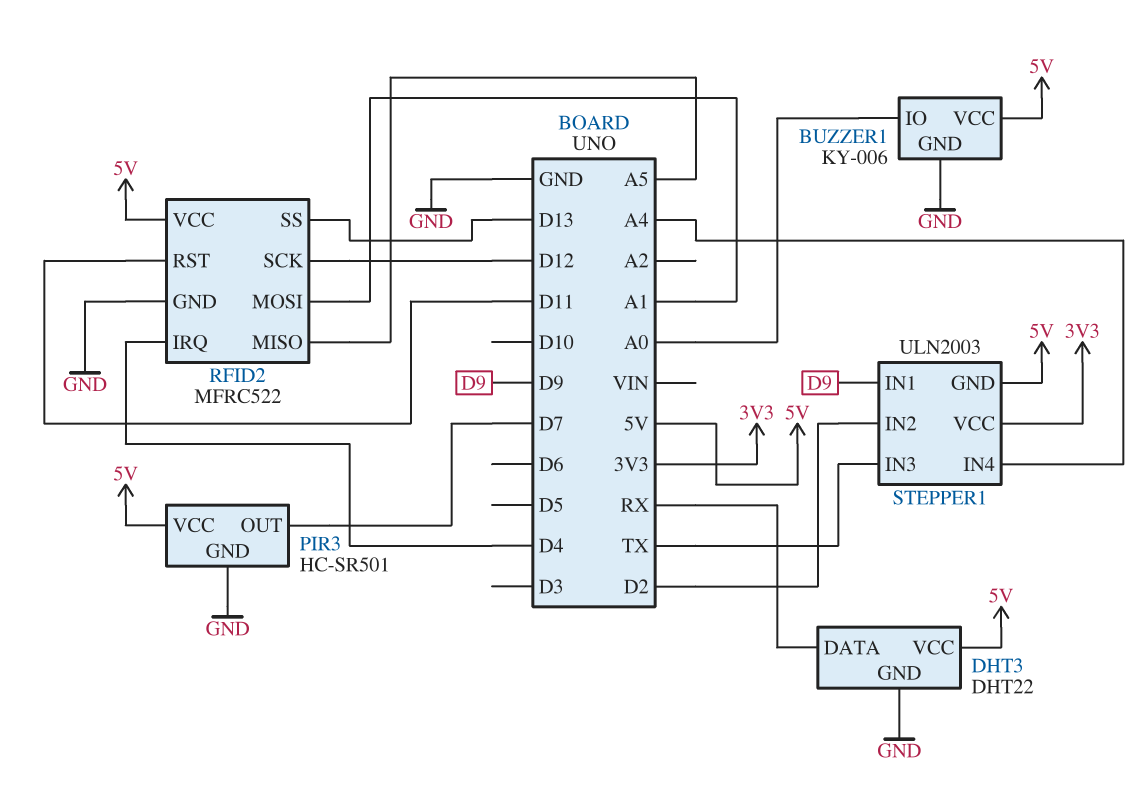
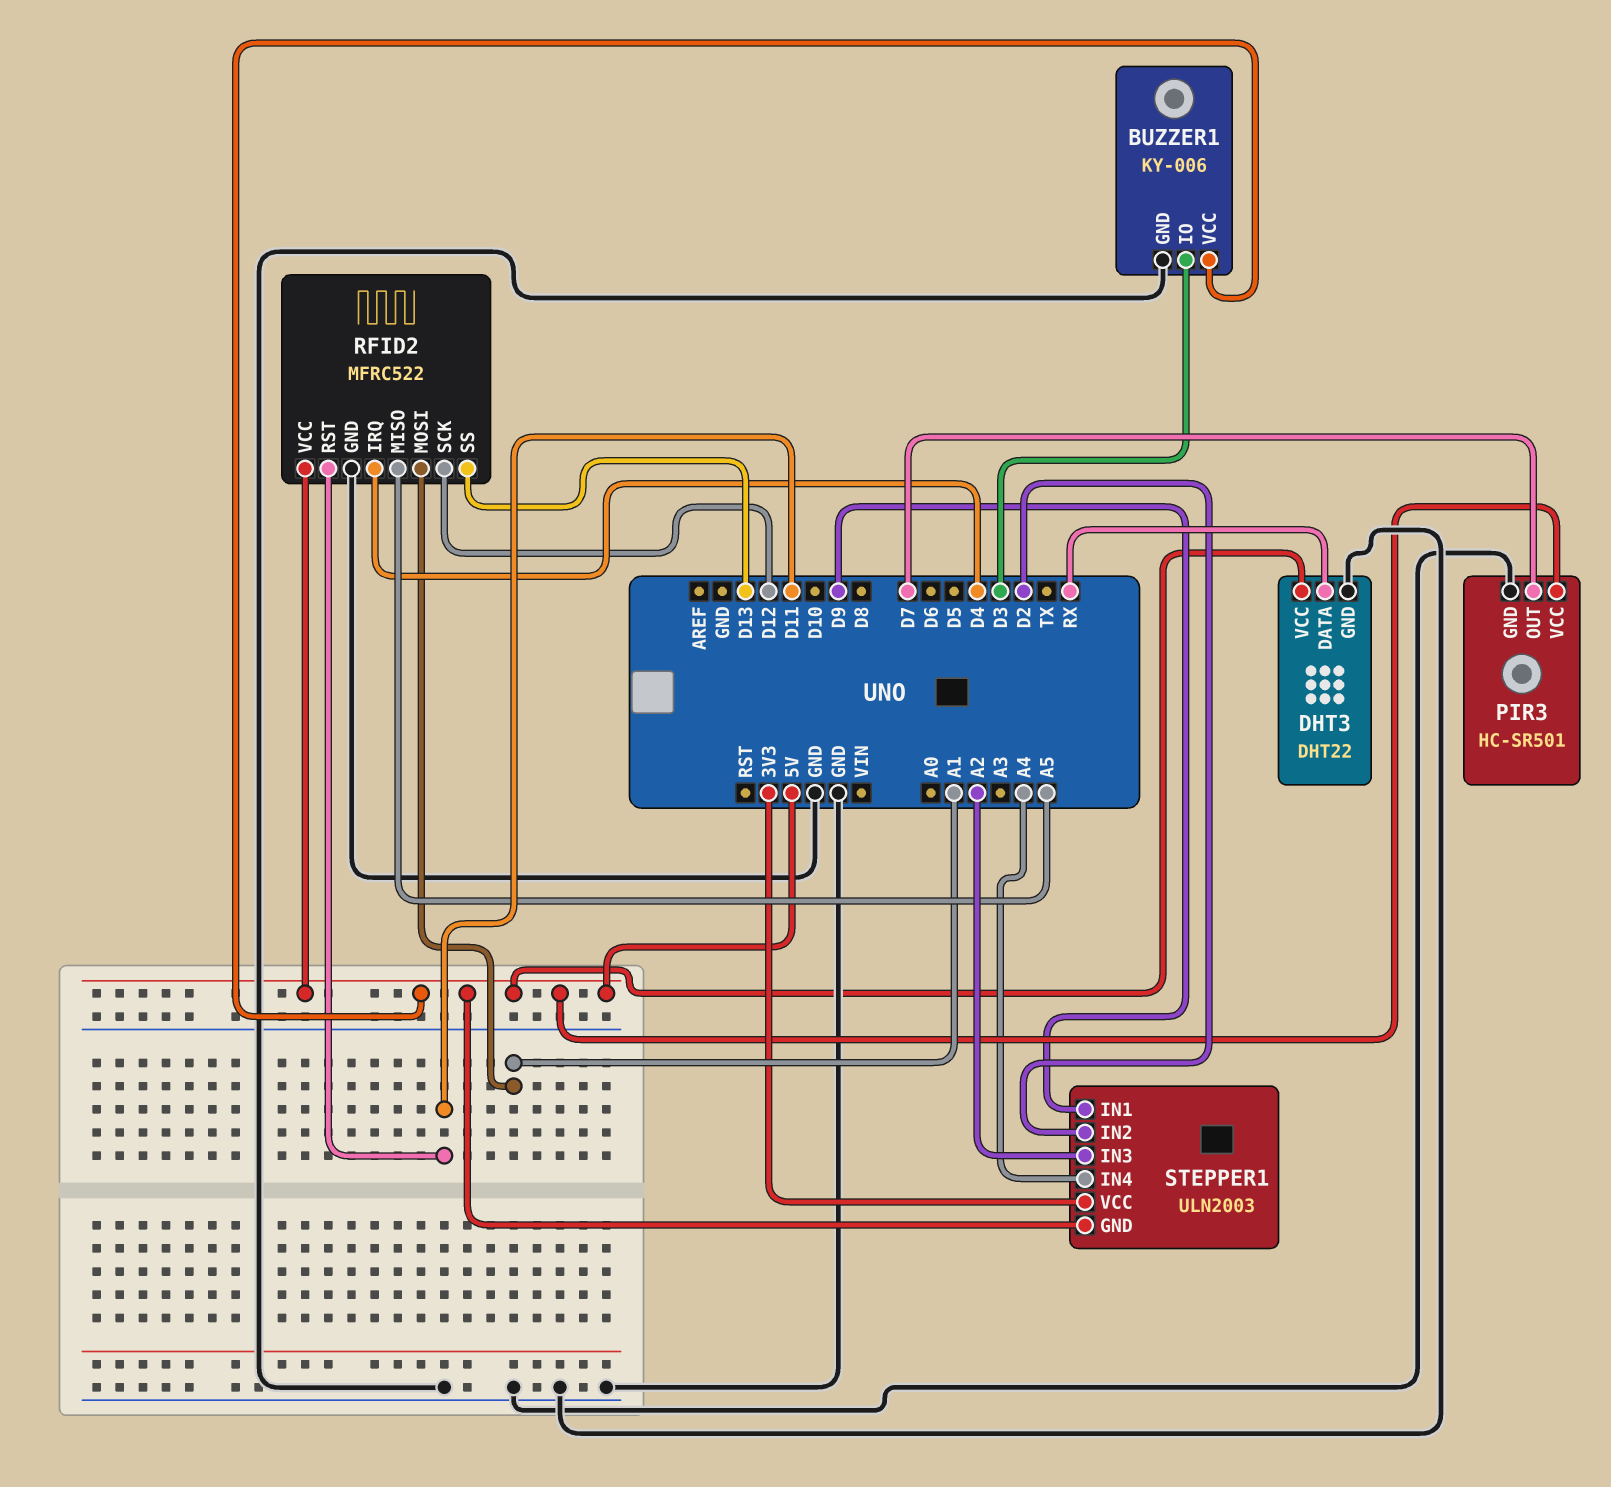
BUZZER1 pin IO: A0 -> D3
STEPPER1 pin IN3: TX -> A2

